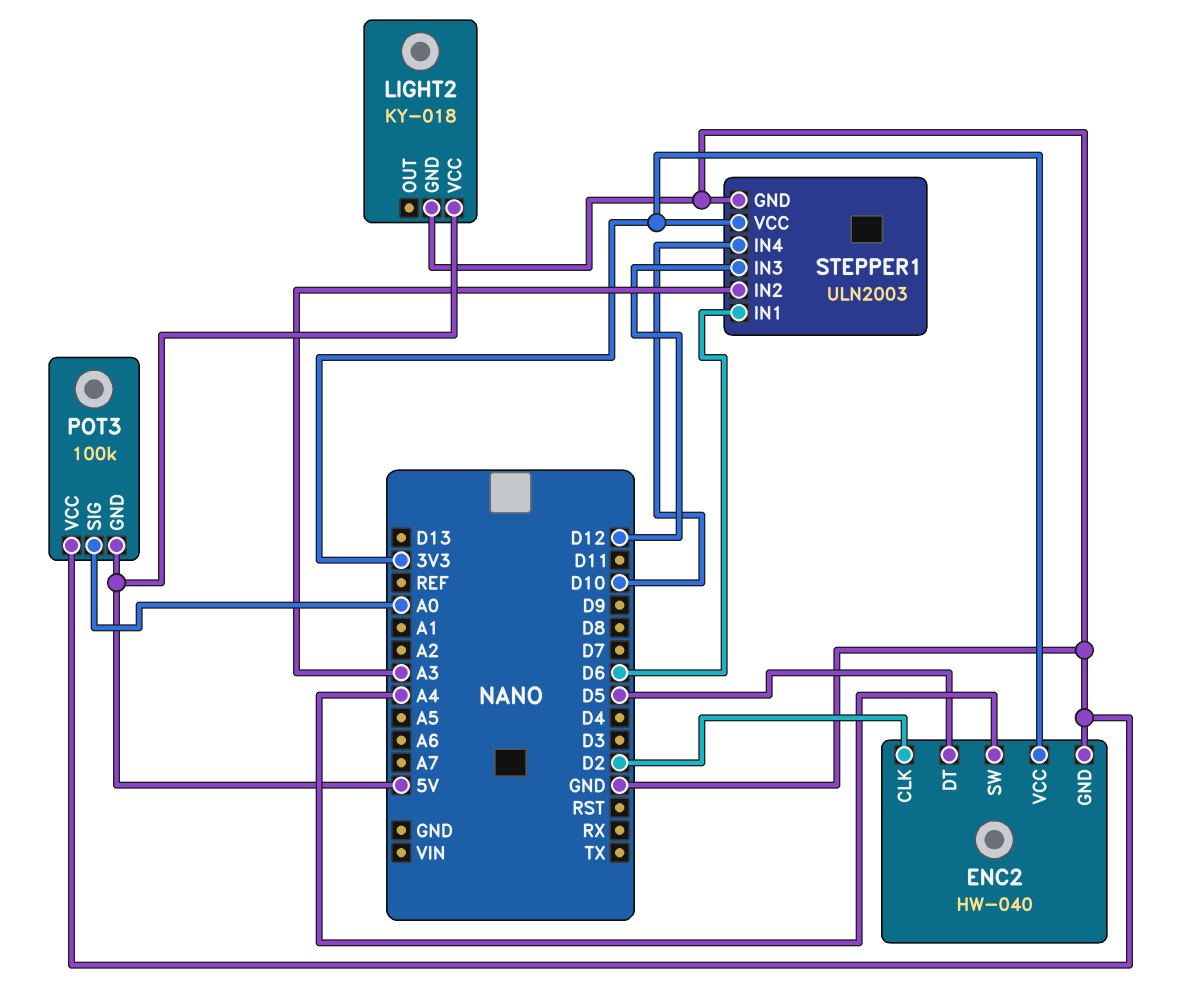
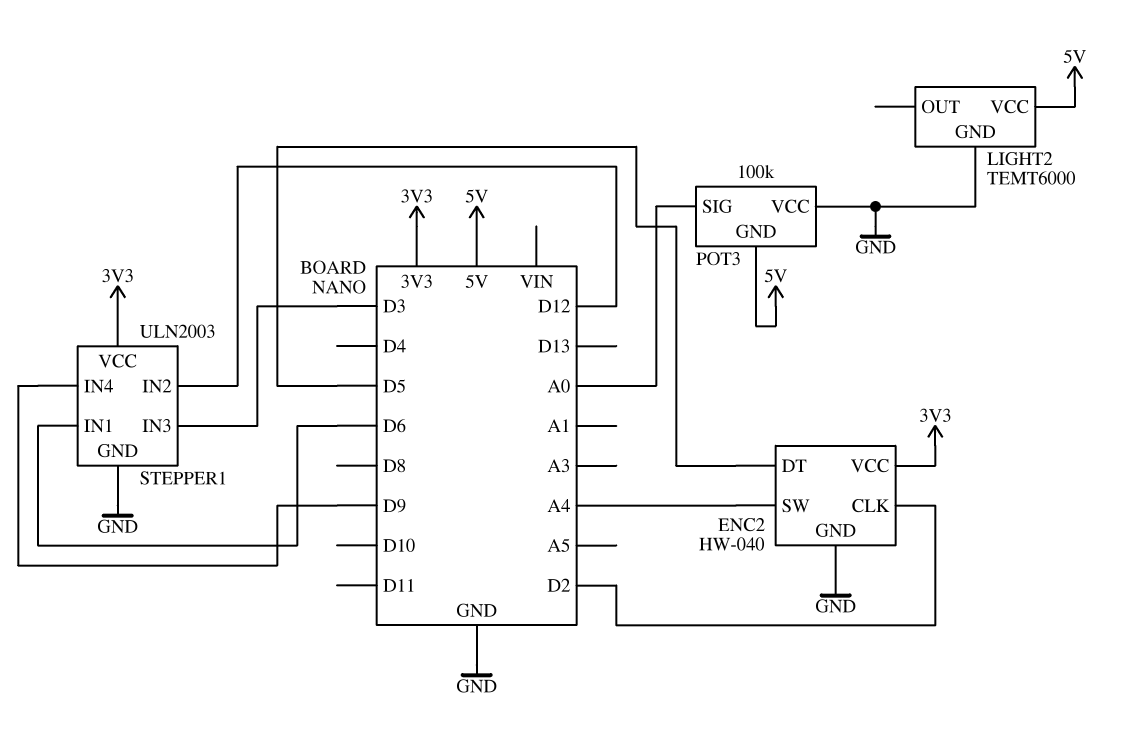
LIGHT2: KY-018 -> TEMT6000
STEPPER1 pin IN2: A3 -> D12
STEPPER1 pin IN3: D12 -> D3
STEPPER1 pin IN4: D10 -> D9

